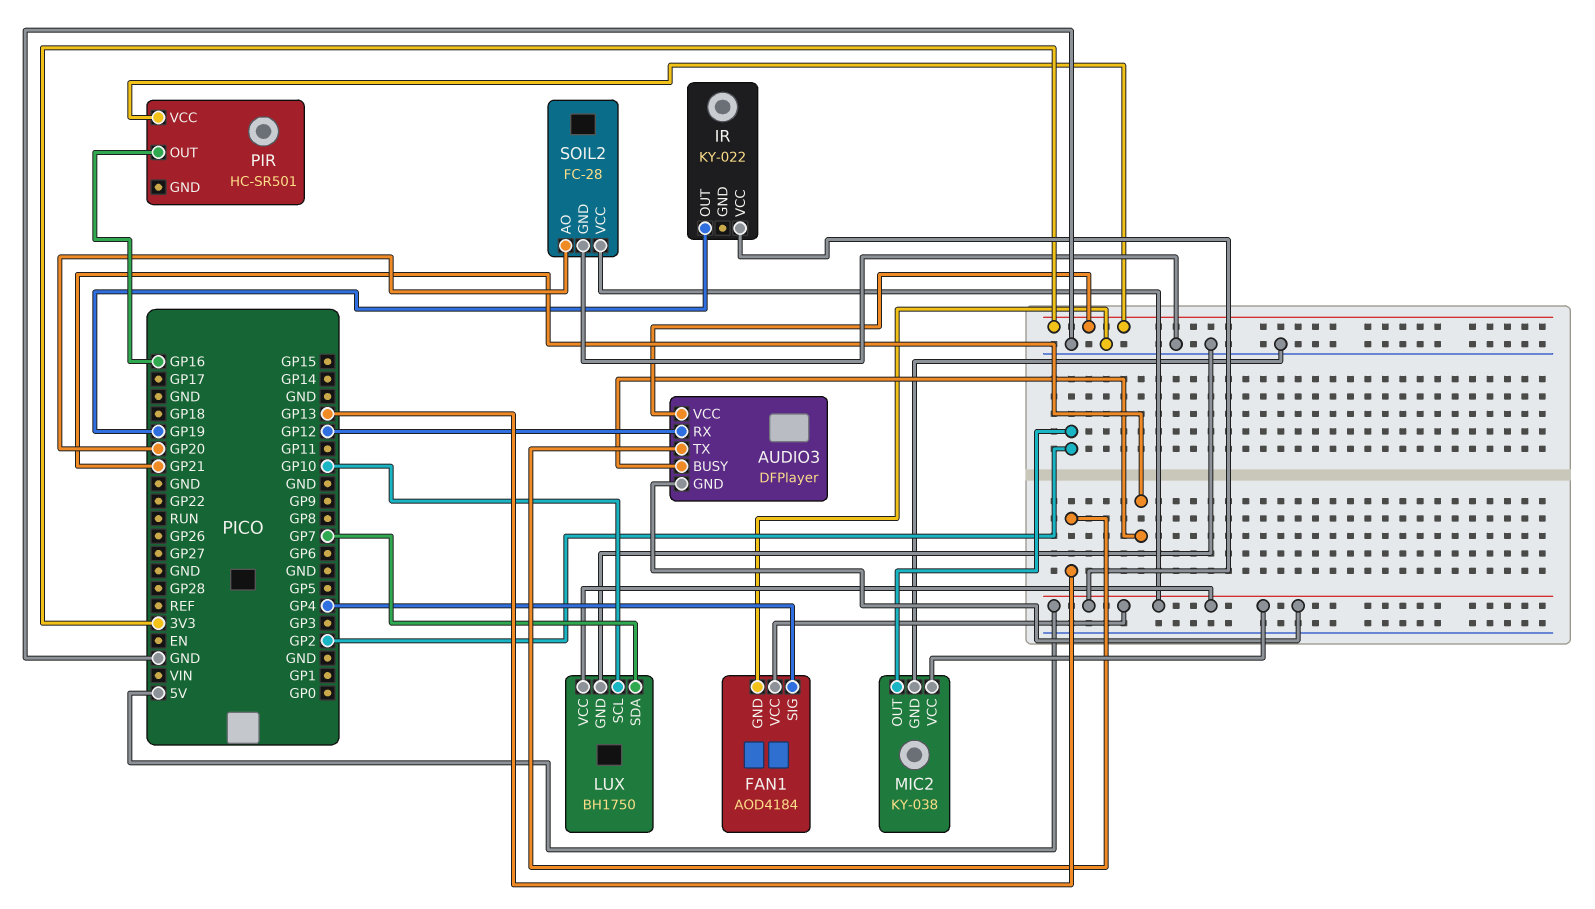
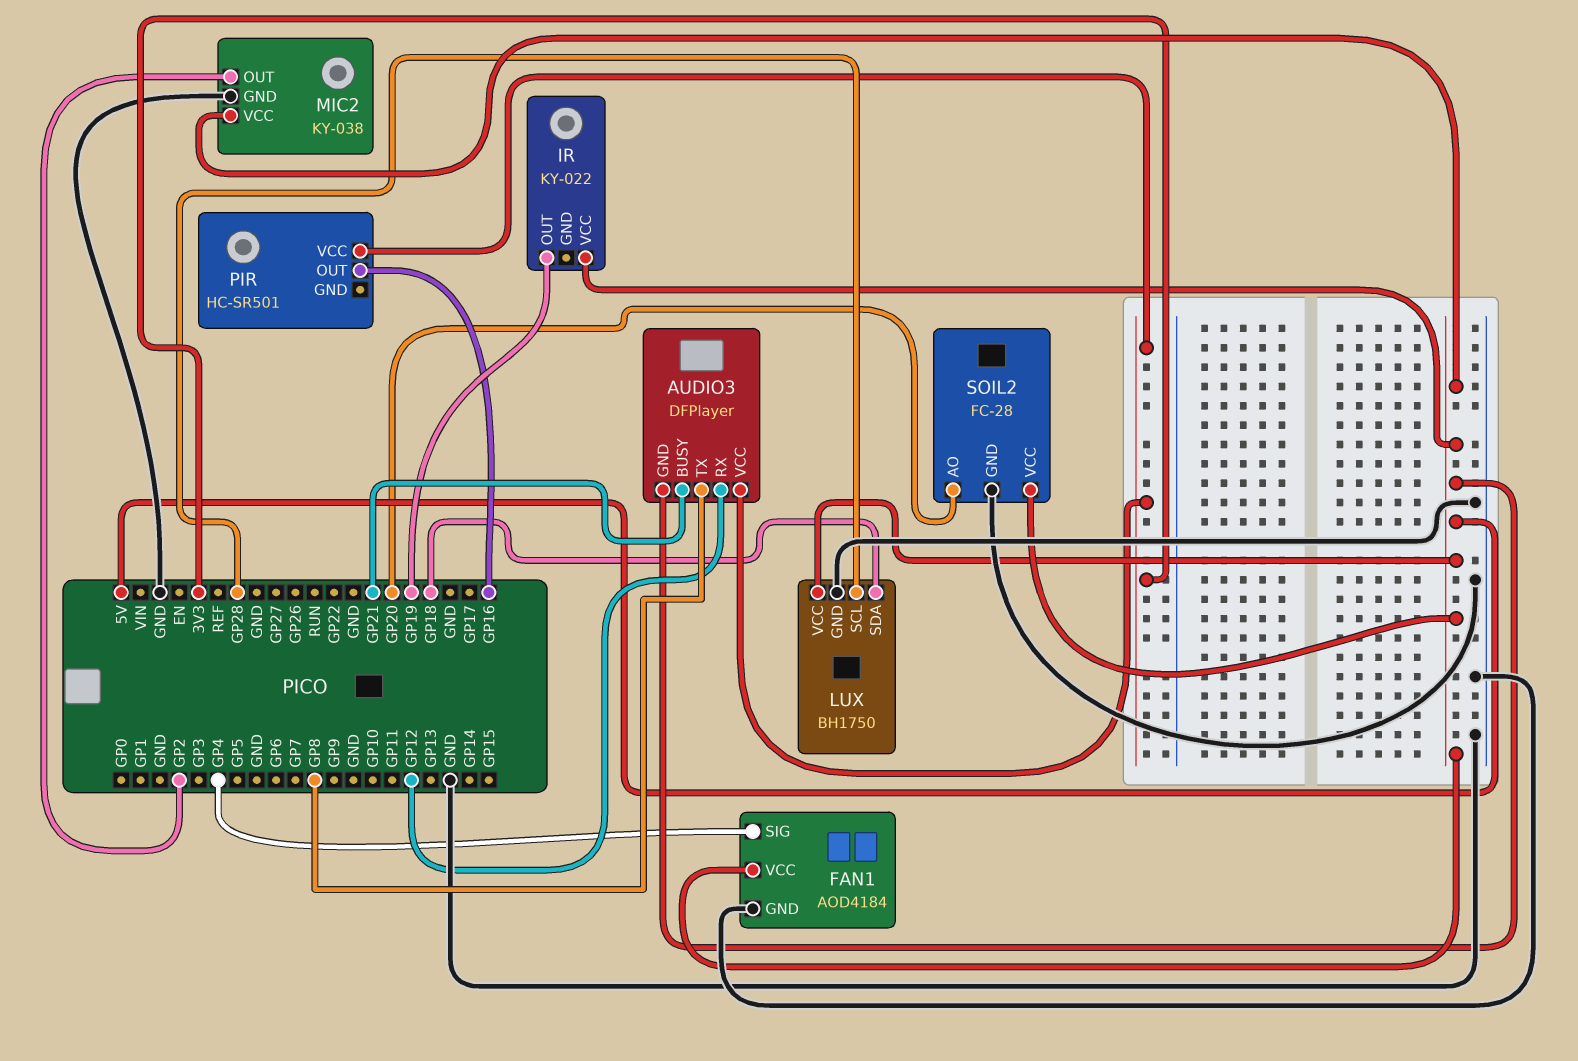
AUDIO3 pin TX: GP13 -> GP8
LUX pin SCL: GP10 -> GP28
LUX pin SDA: GP7 -> GP18

